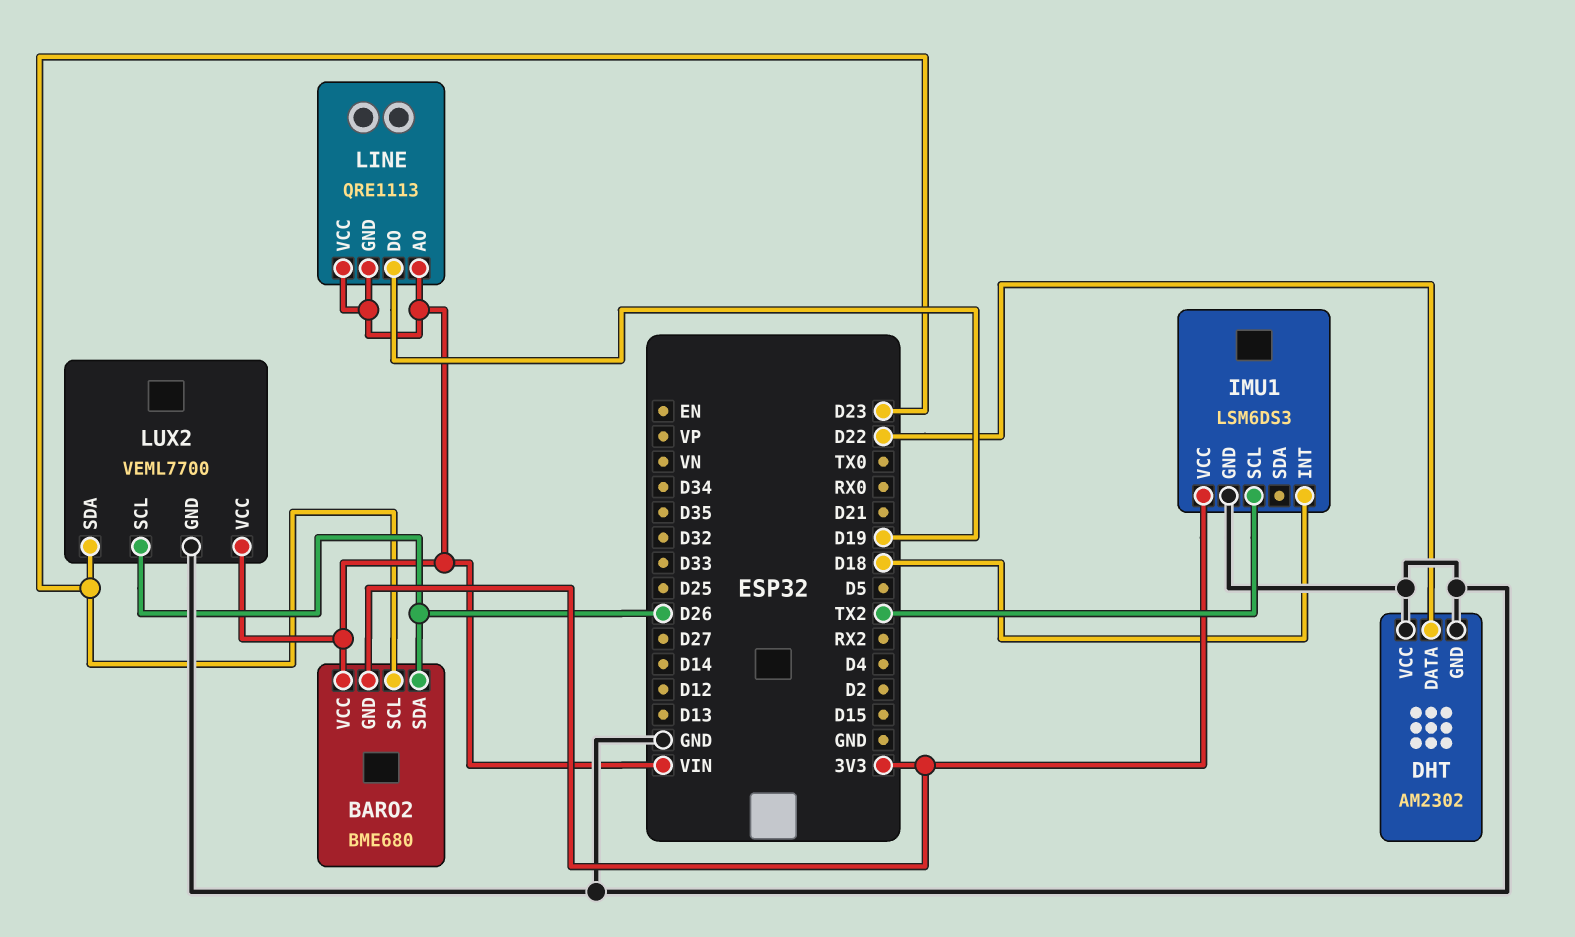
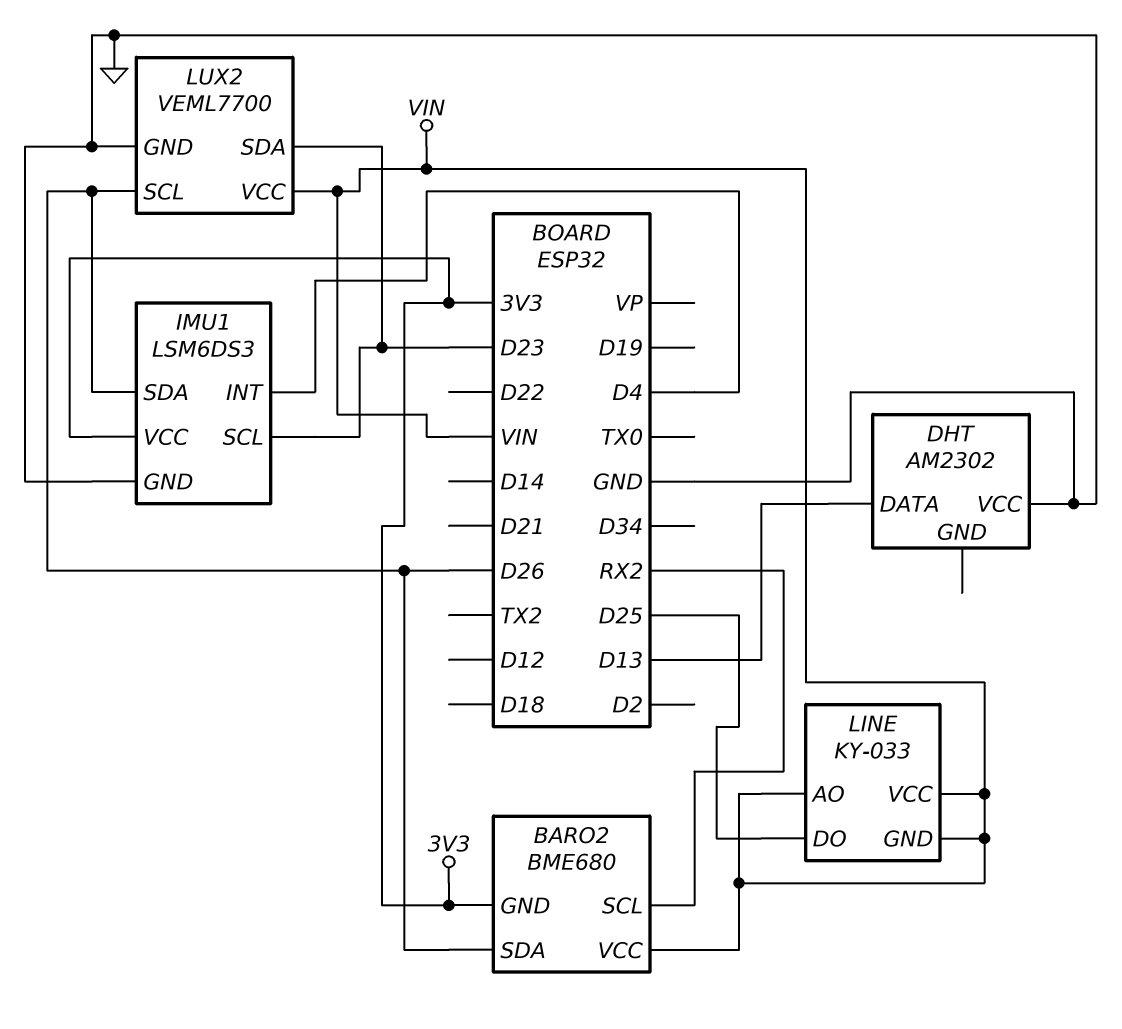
BARO2 pin SCL: D23 -> RX2
DHT pin DATA: D22 -> D13
DHT pin GND: GND -> none
IMU1 pin INT: D18 -> D4
IMU1 pin SCL: TX2 -> D23
IMU1 pin SDA: none -> D26
LINE: QRE1113 -> KY-033
LINE pin DO: D19 -> D25

